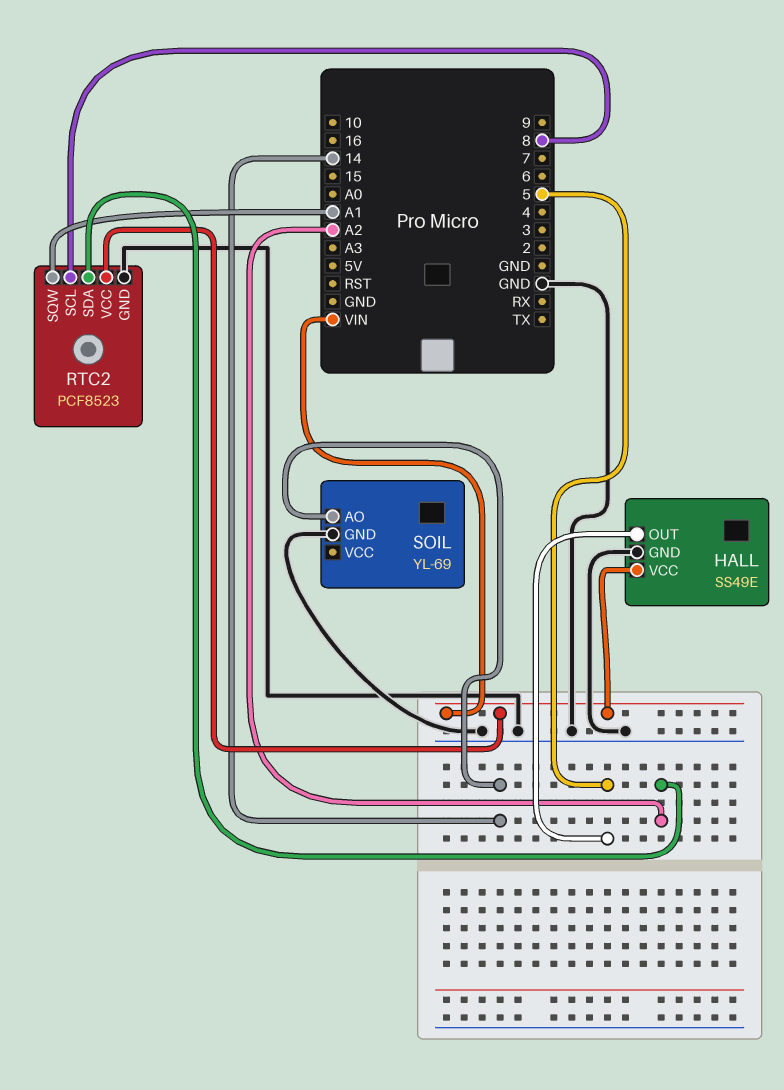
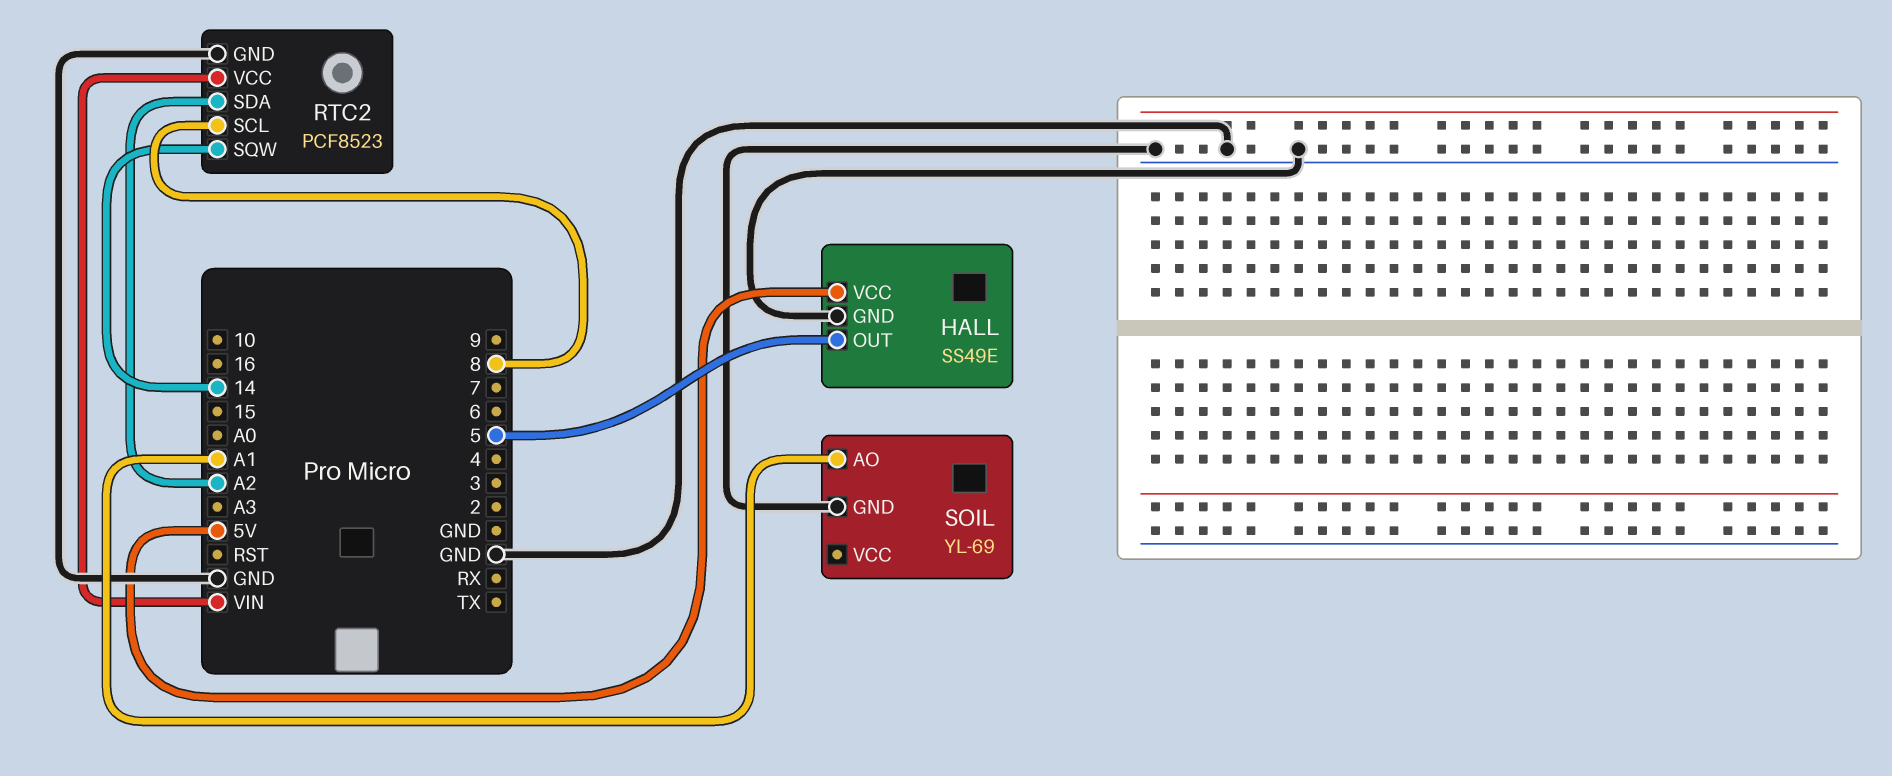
HALL pin VCC: VIN -> 5V
RTC2 pin SQW: A1 -> 14
SOIL pin AO: 14 -> A1

